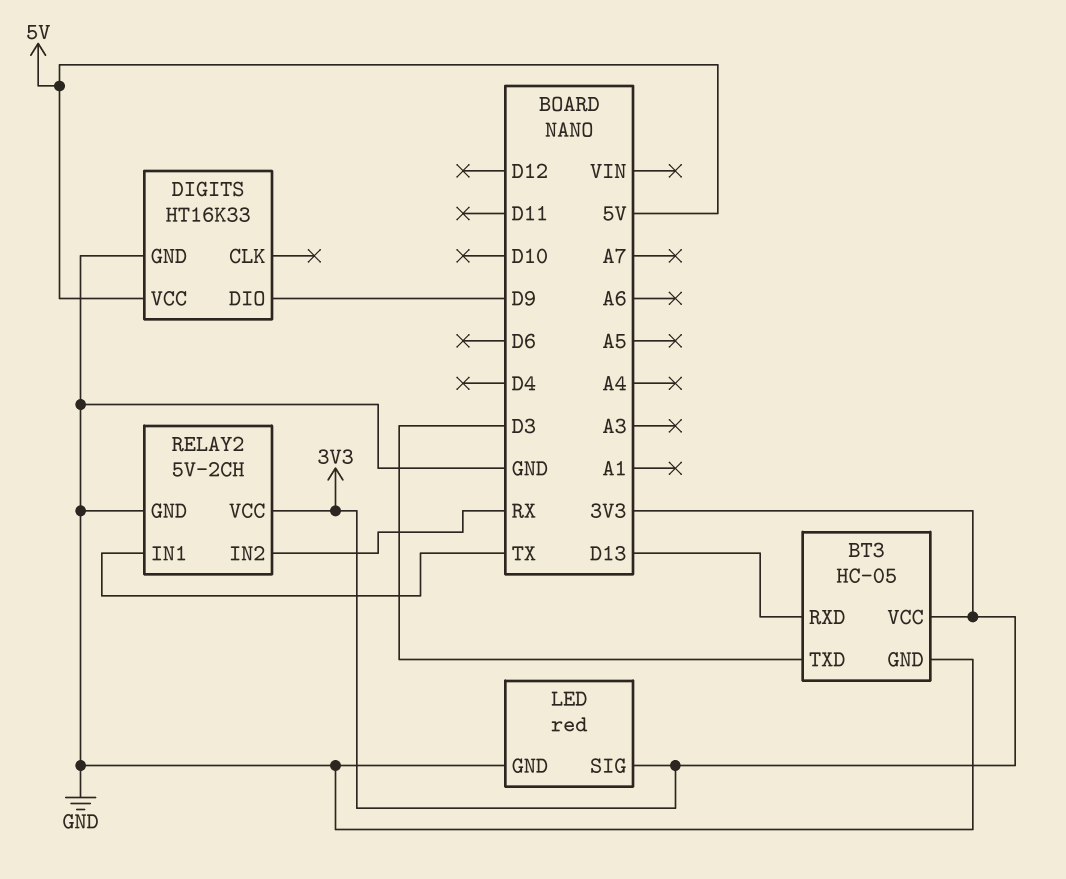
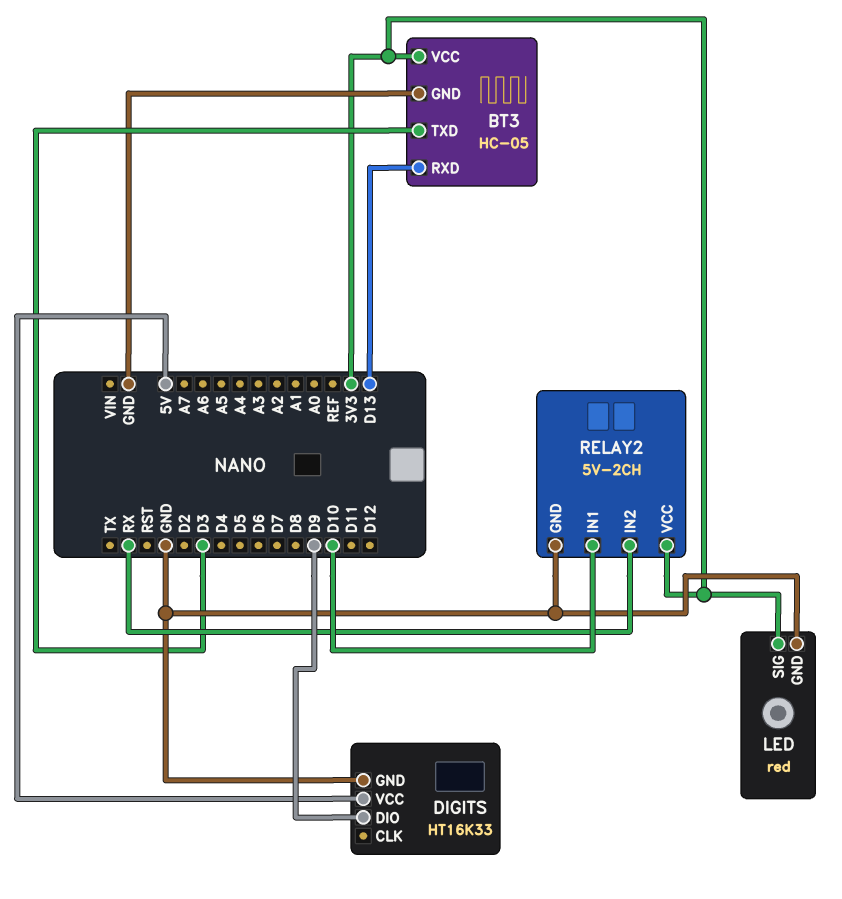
RELAY2 pin IN1: TX -> D10

